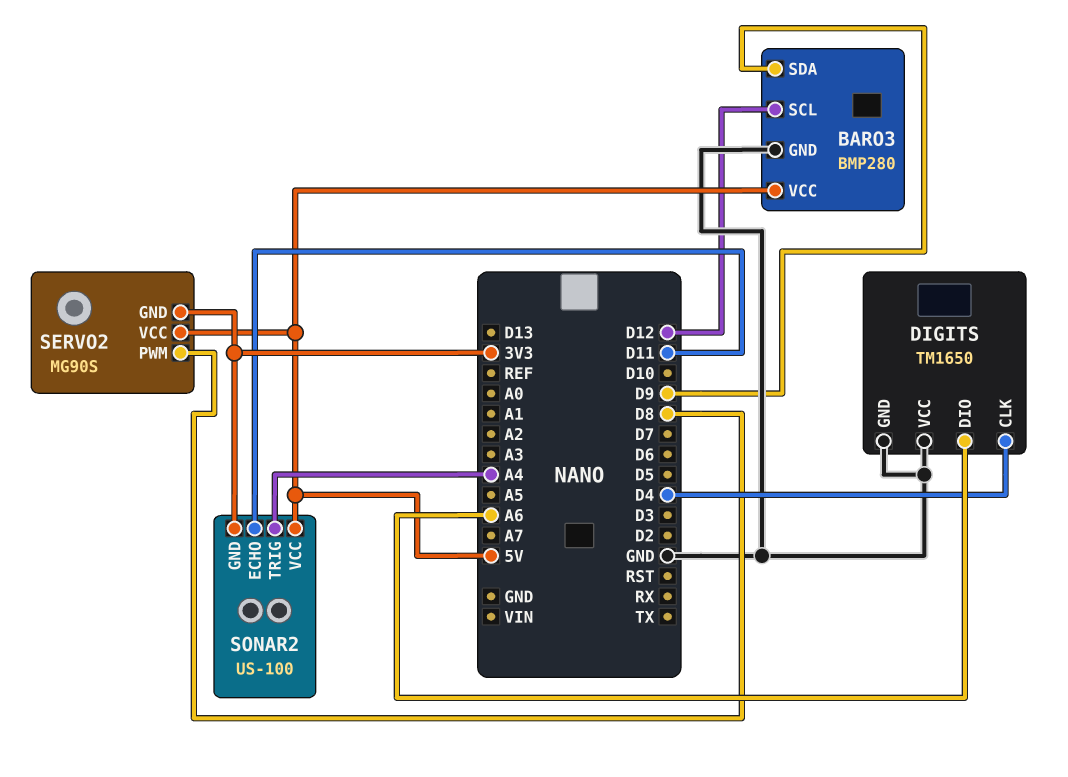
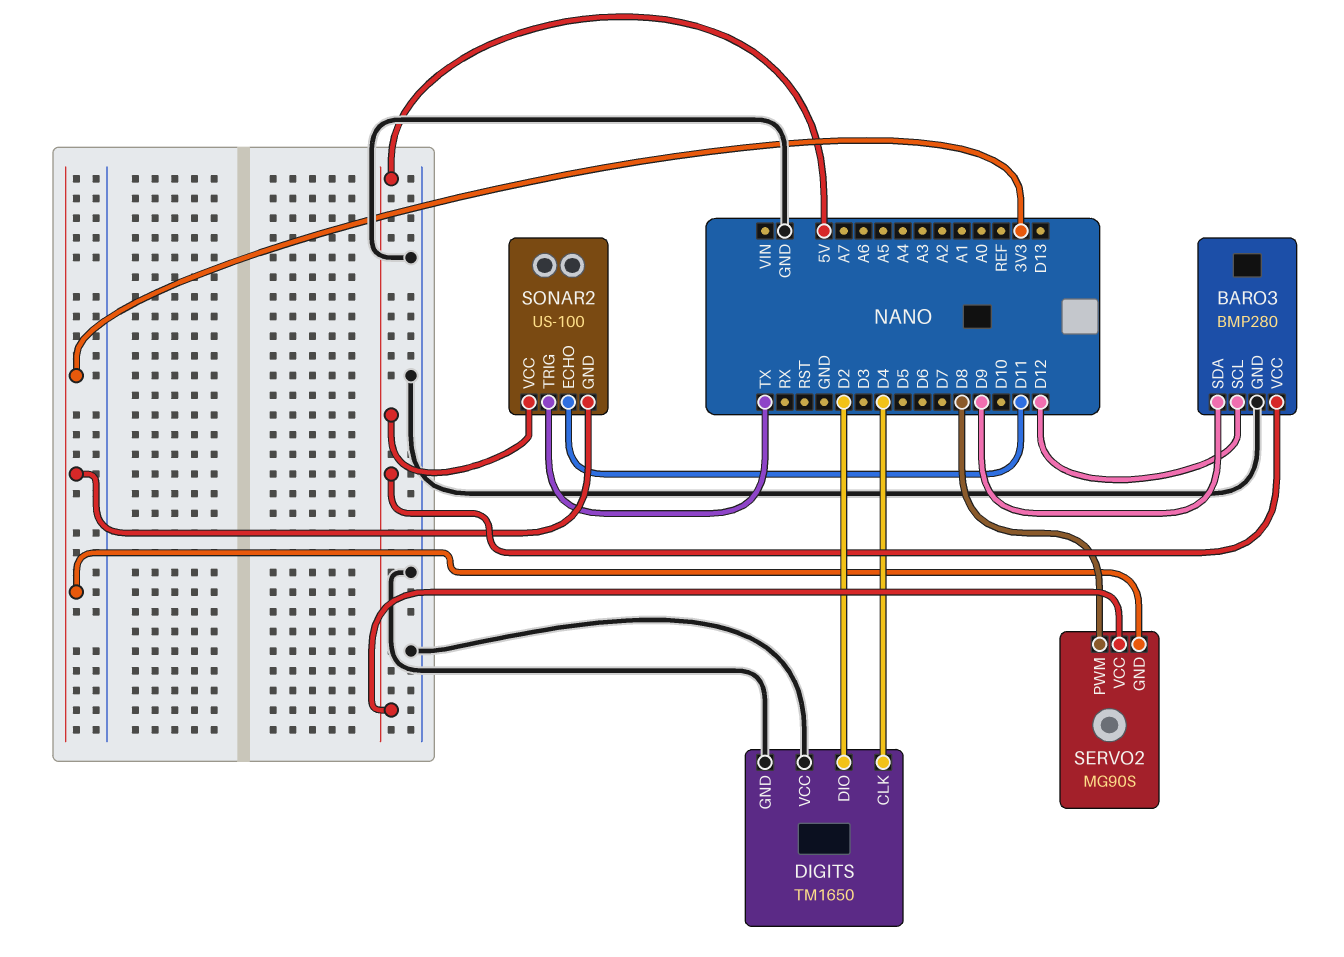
DIGITS pin DIO: A6 -> D2
SONAR2 pin TRIG: A4 -> TX

